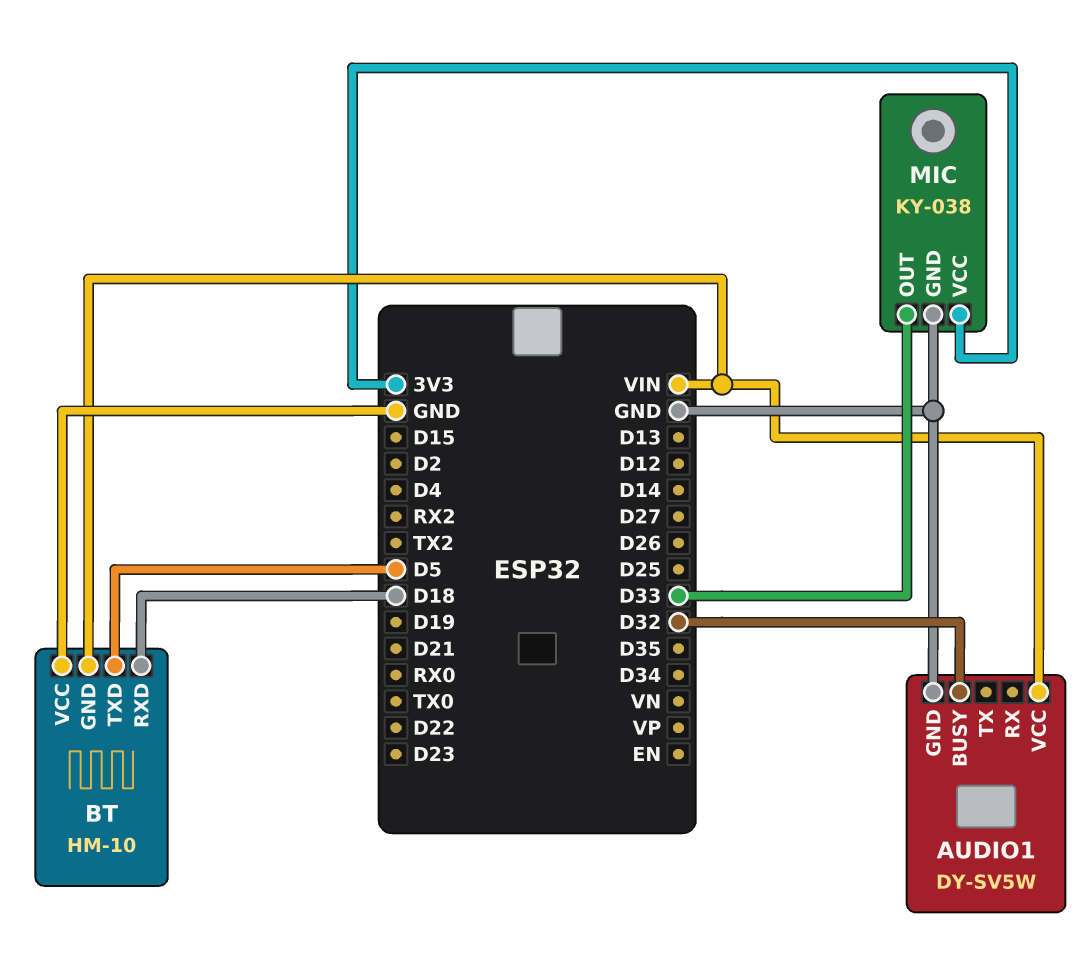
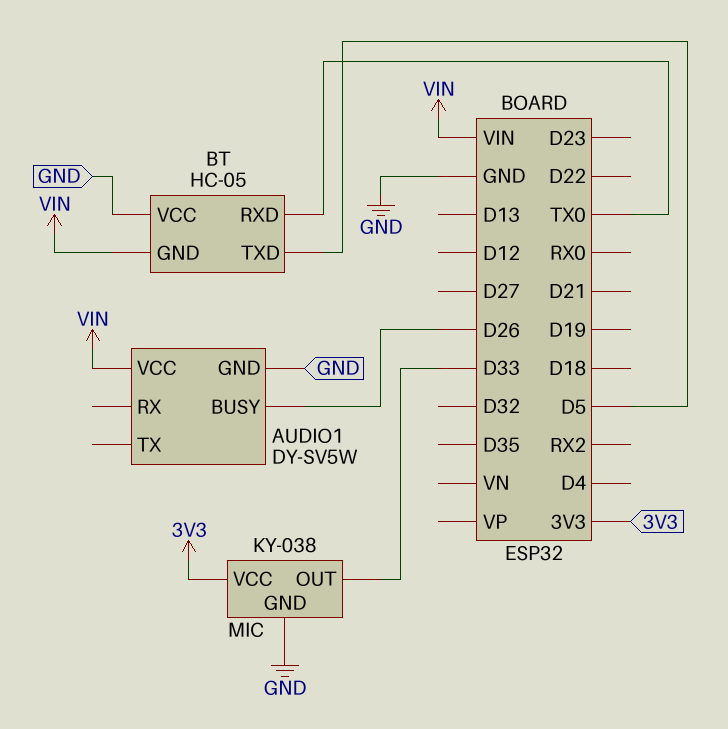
AUDIO1 pin BUSY: D32 -> D26
BT: HM-10 -> HC-05
BT pin RXD: D18 -> TX0

